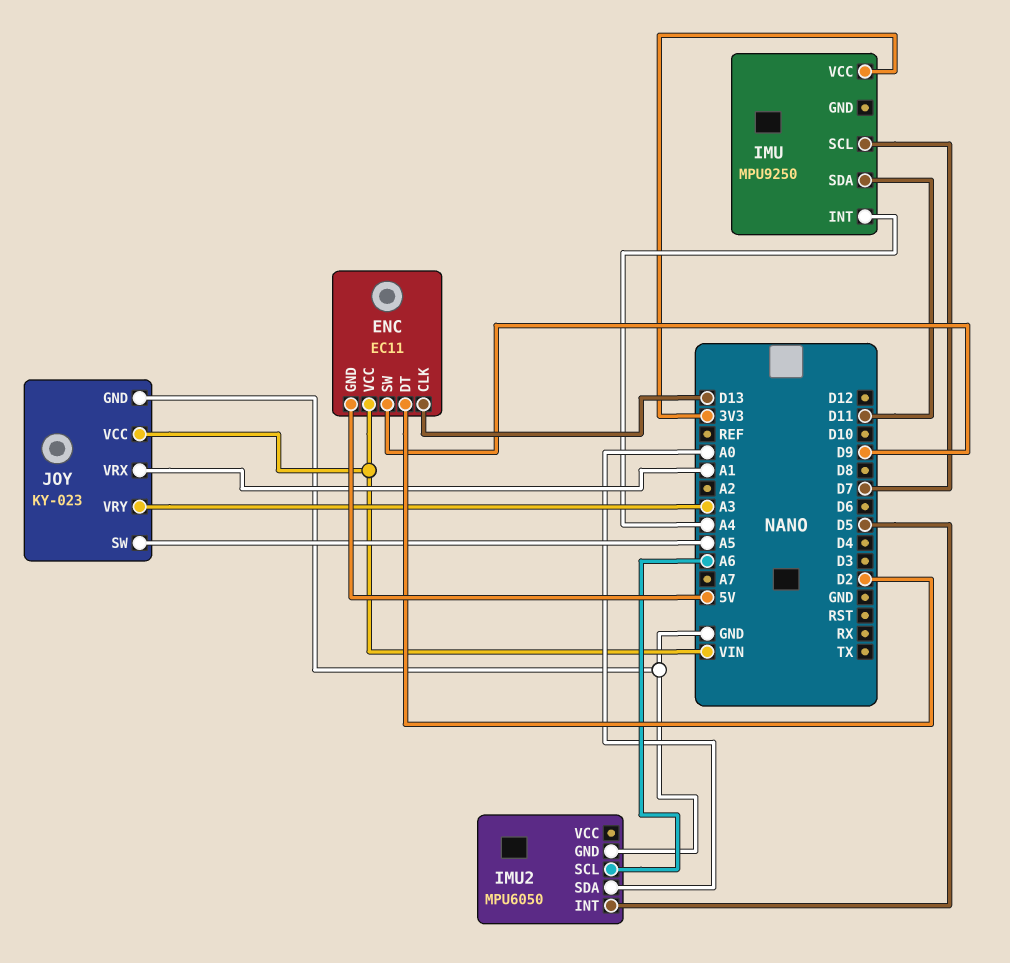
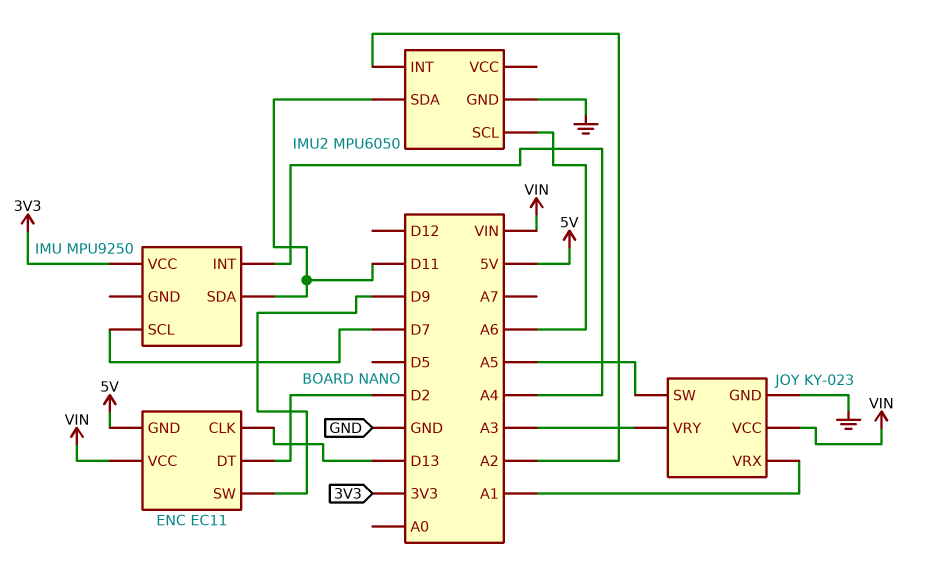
IMU2 pin INT: D5 -> A2
IMU2 pin SDA: A0 -> D11

